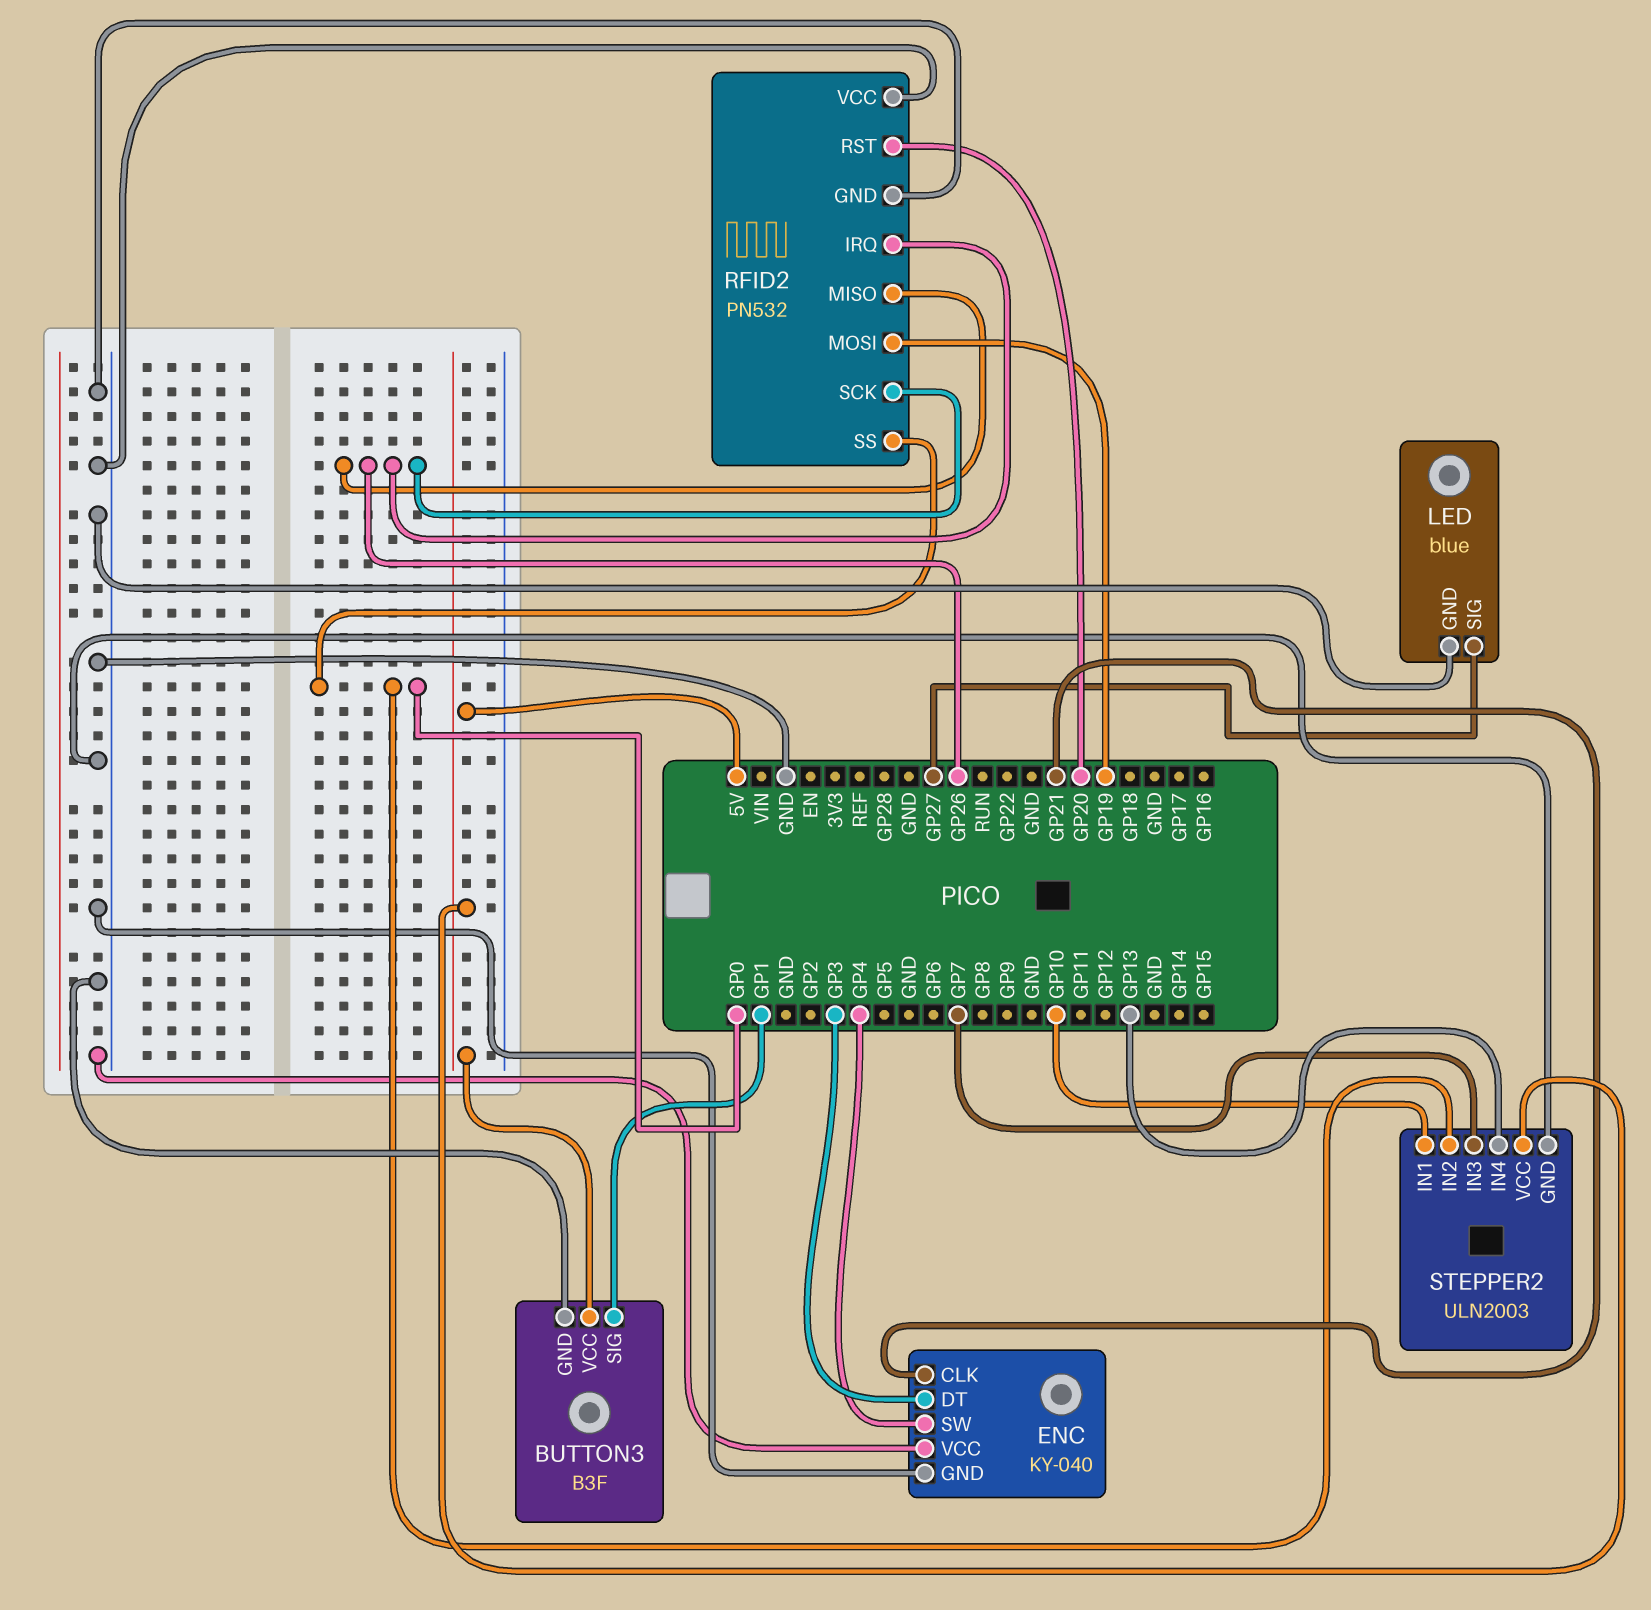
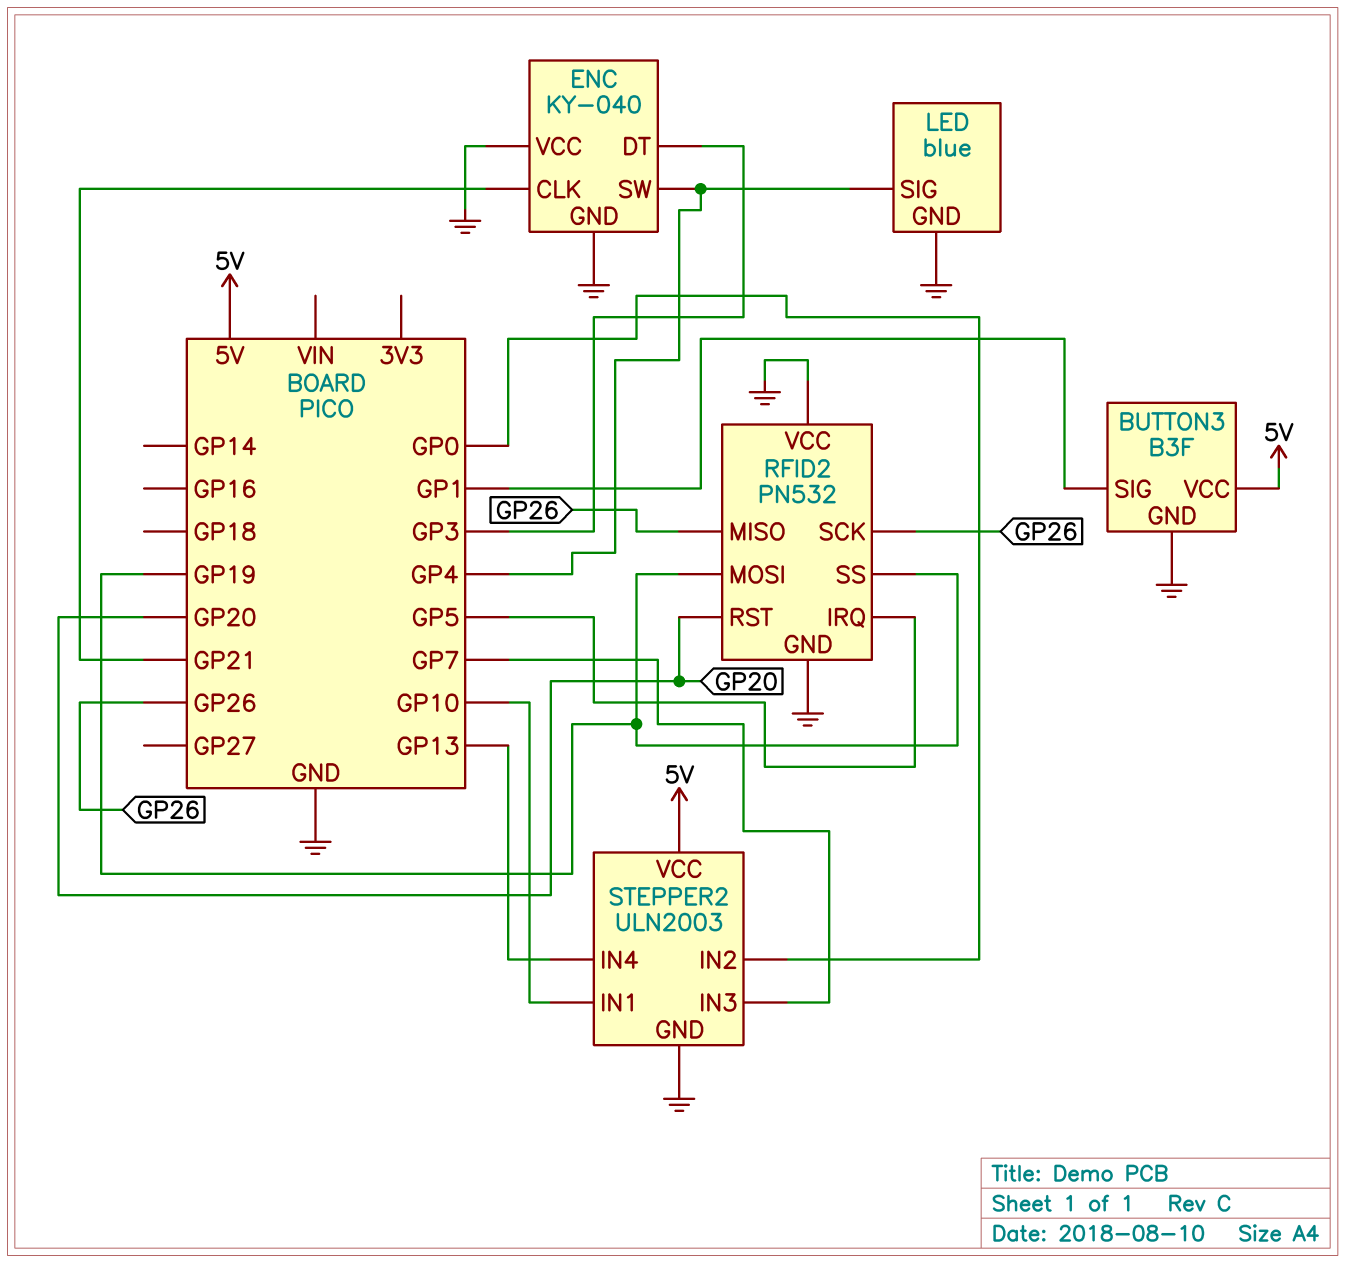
LED pin SIG: GP27 -> GP4
RFID2 pin IRQ: GP26 -> GP5
RFID2 pin SS: GP0 -> GP19

